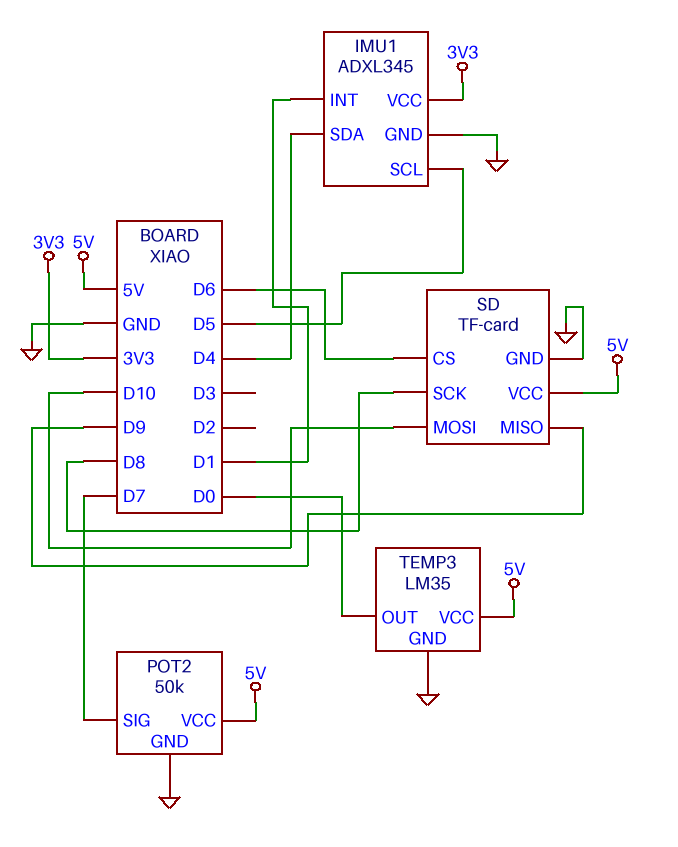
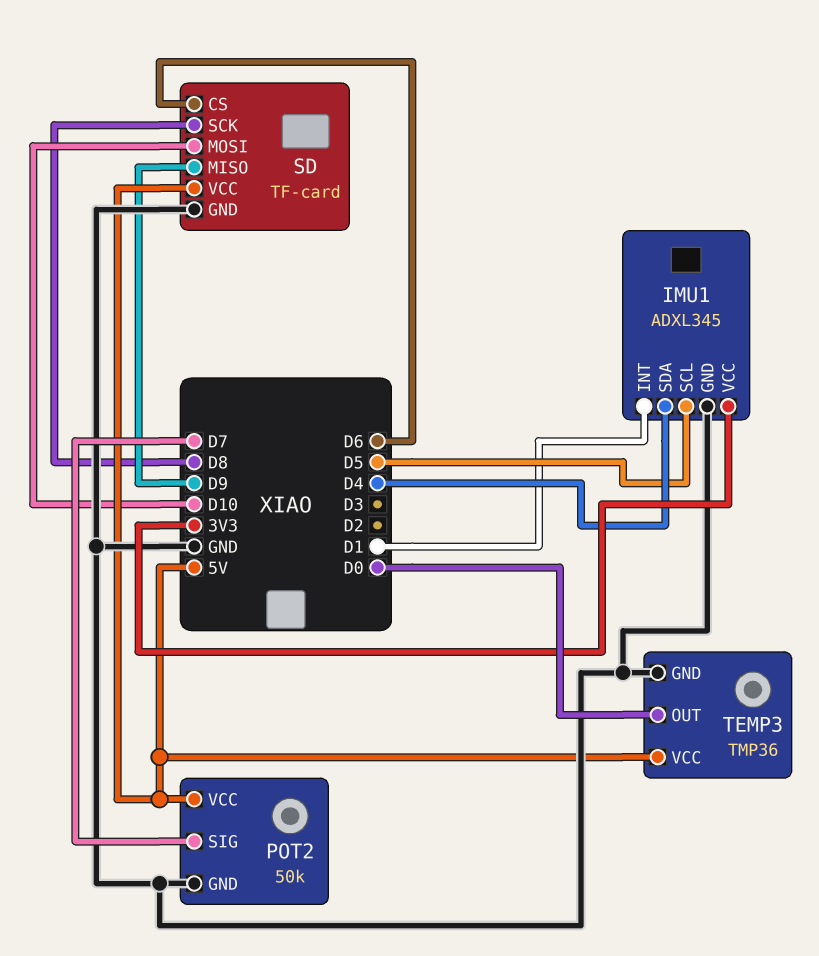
TEMP3: LM35 -> TMP36

